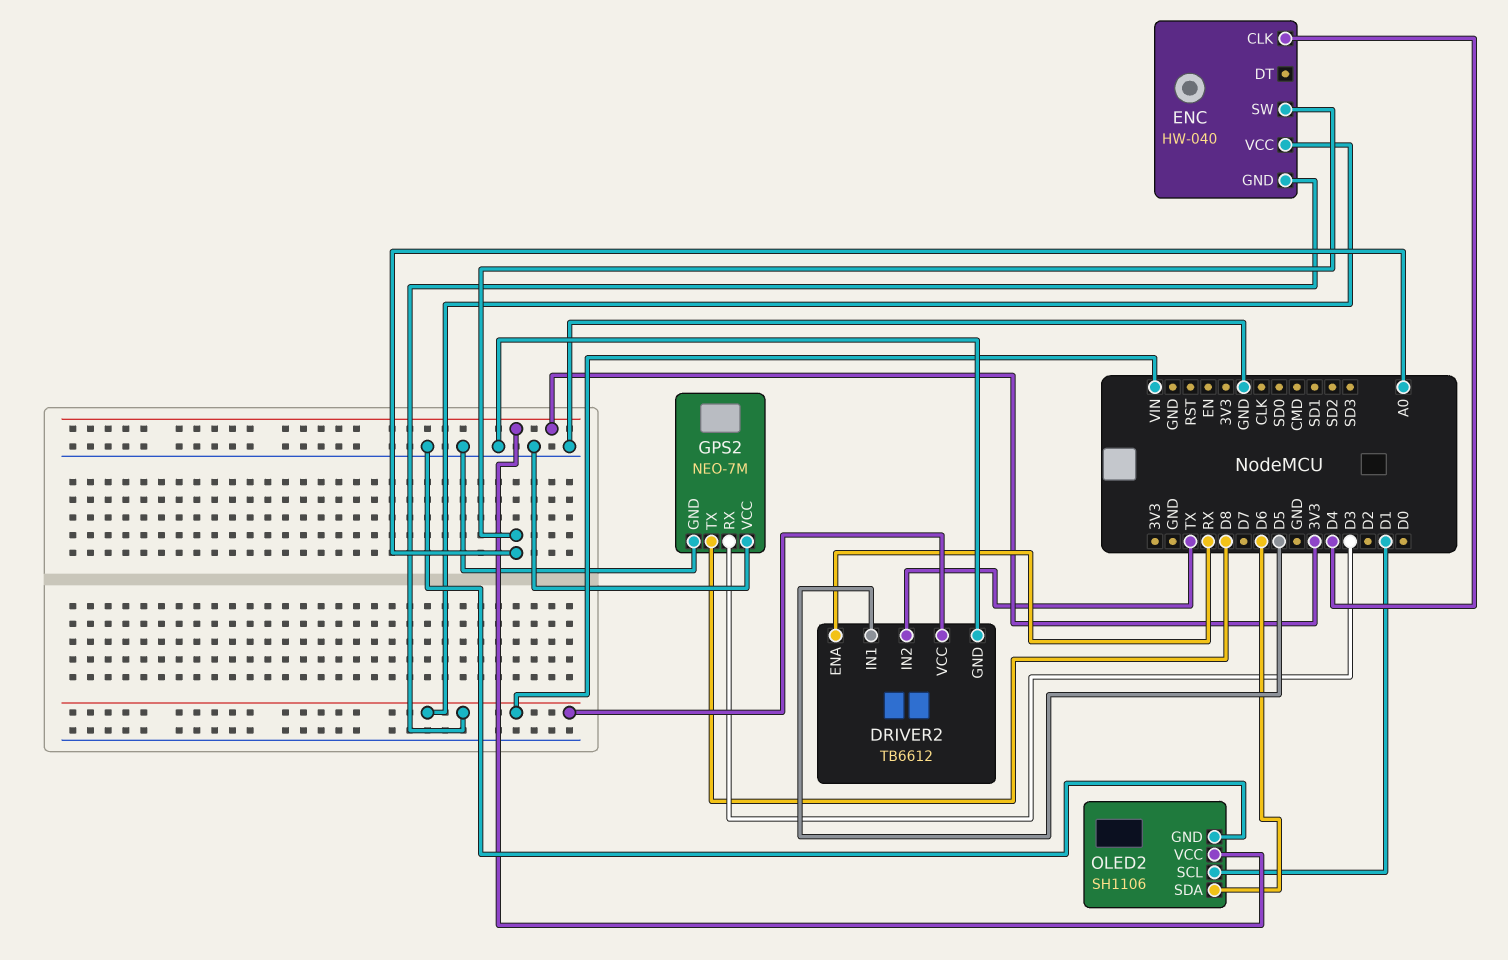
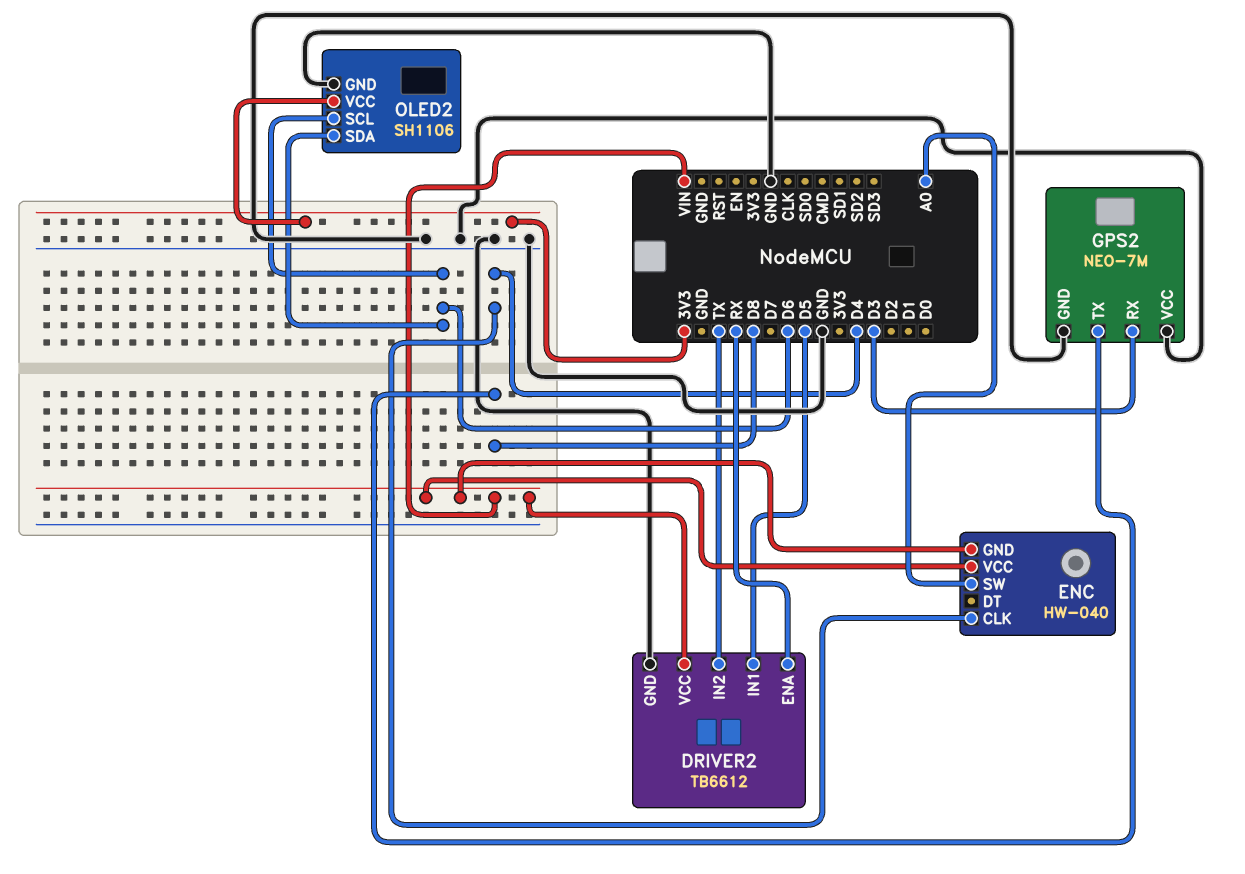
OLED2 pin SCL: D1 -> D6

